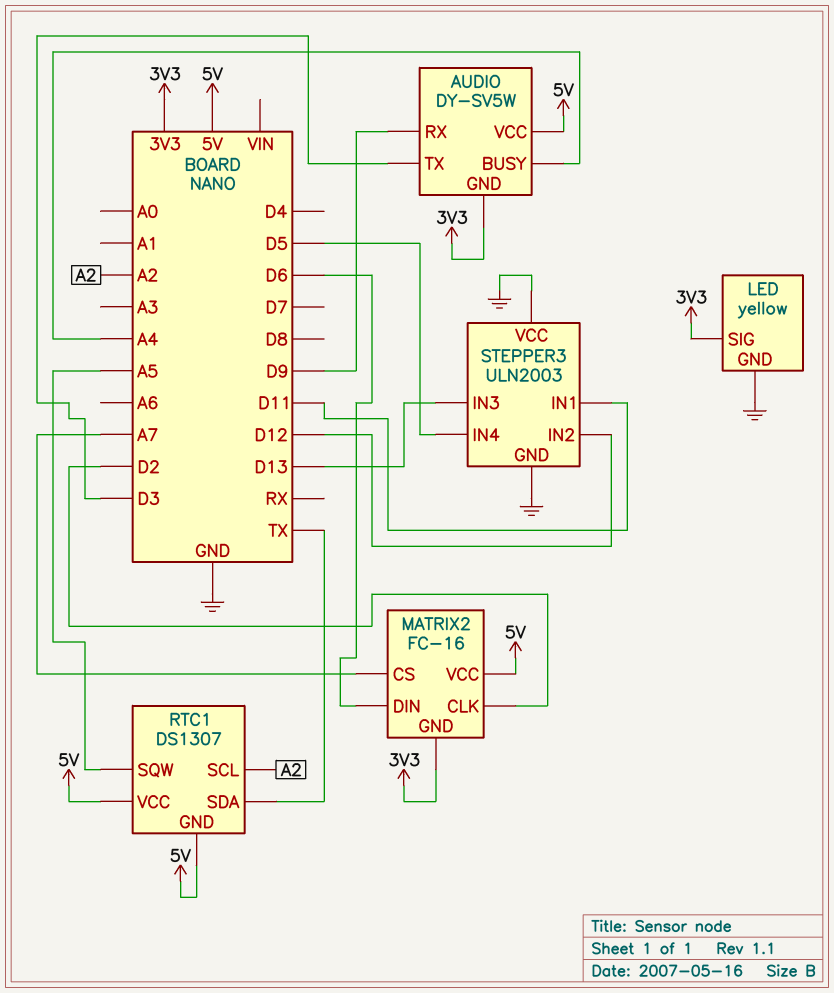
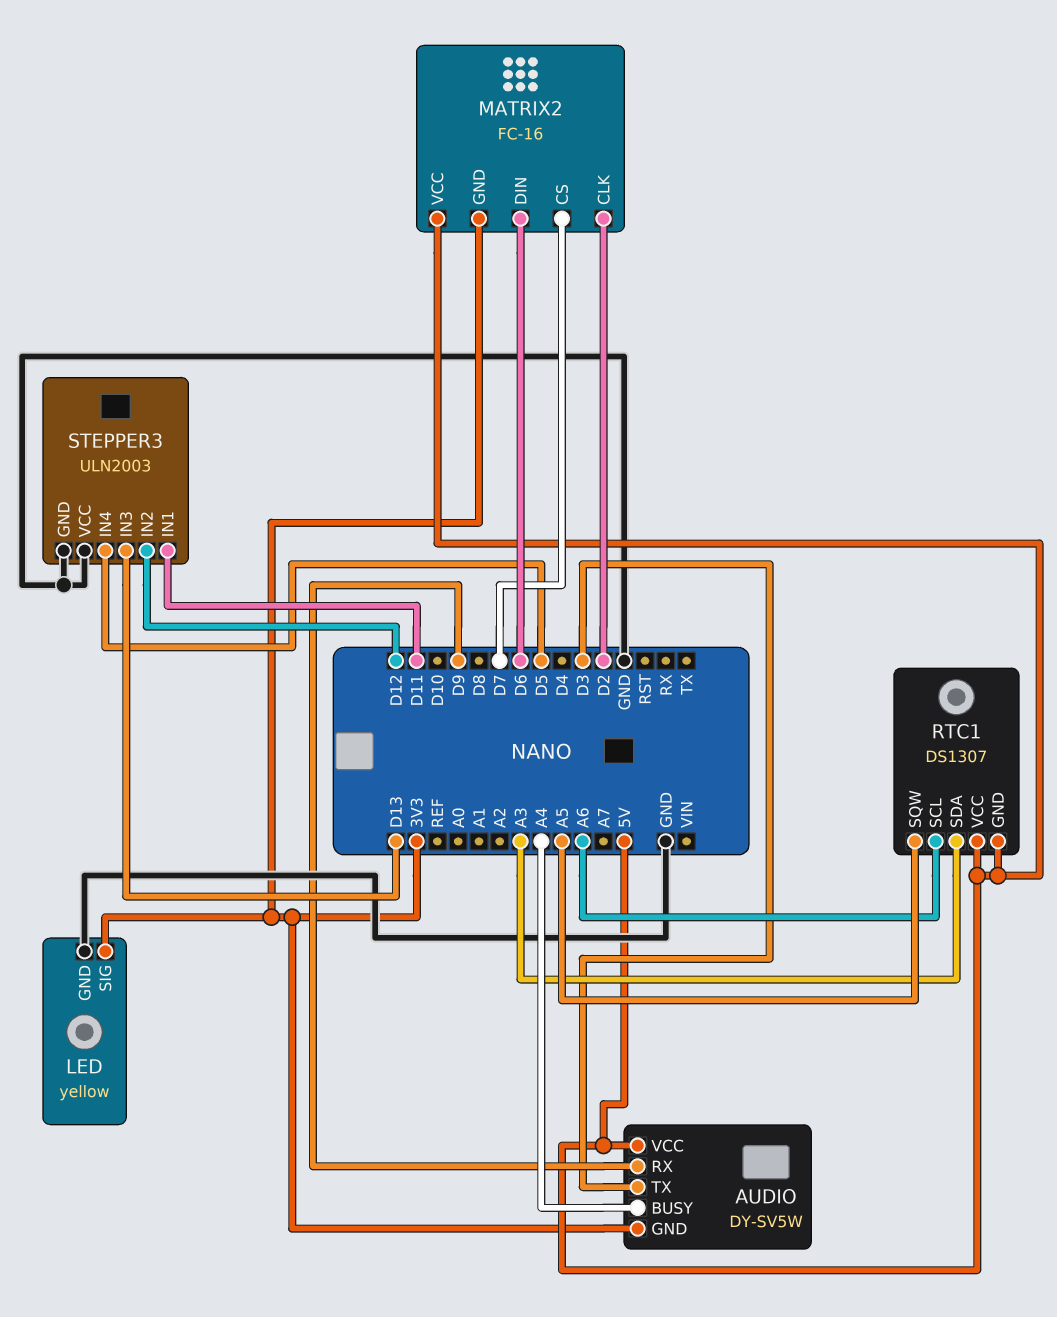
MATRIX2 pin CS: A7 -> D7
RTC1 pin SCL: A2 -> A6
RTC1 pin SDA: TX -> A3

